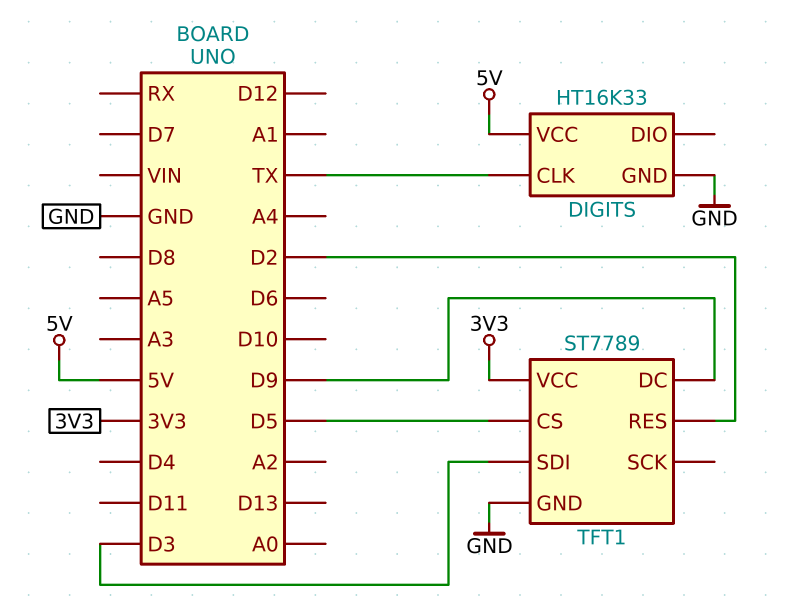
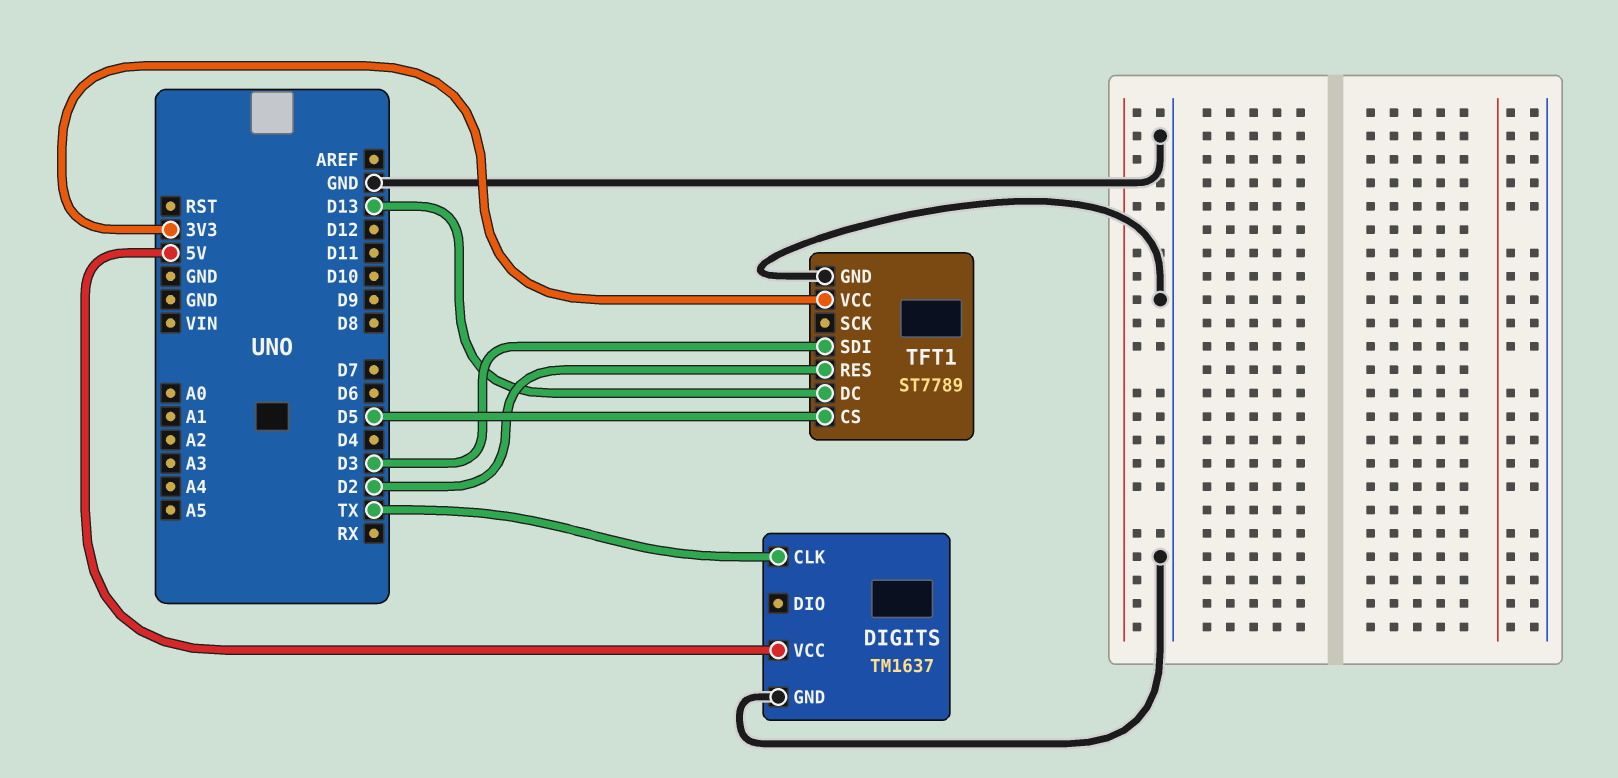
DIGITS: HT16K33 -> TM1637
TFT1 pin DC: D9 -> D13

